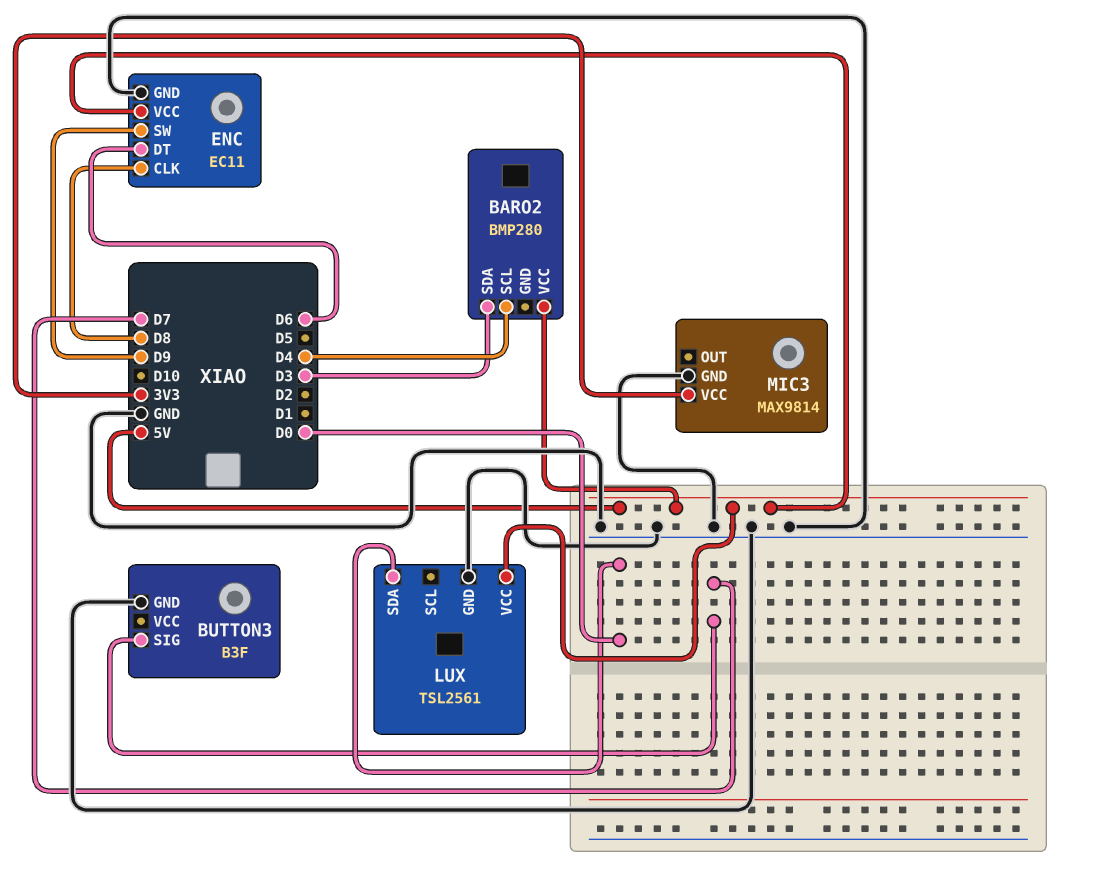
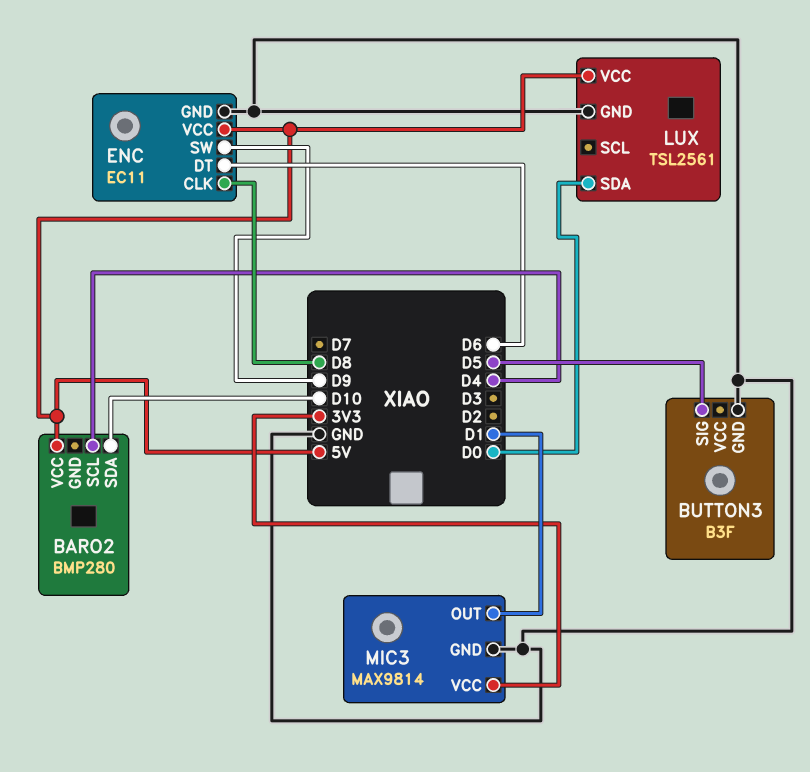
BARO2 pin SDA: D3 -> D10
BUTTON3 pin SIG: D7 -> D5
MIC3 pin OUT: none -> D1

